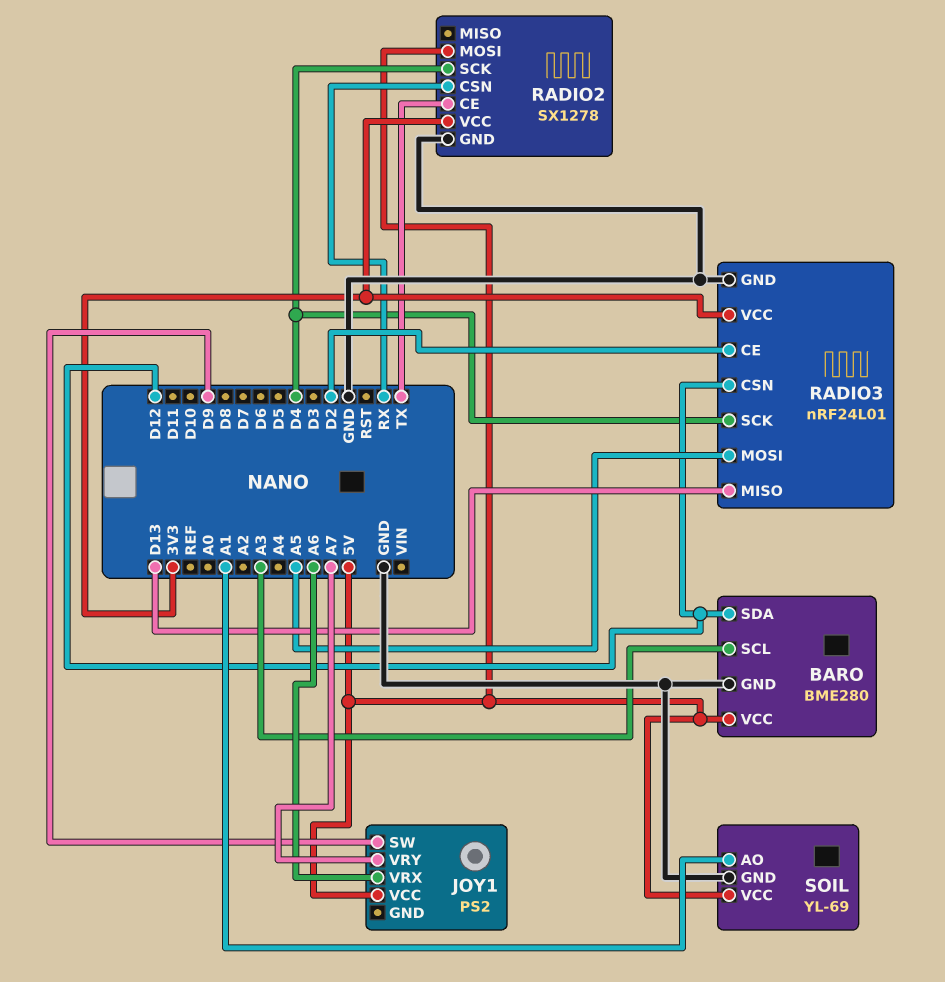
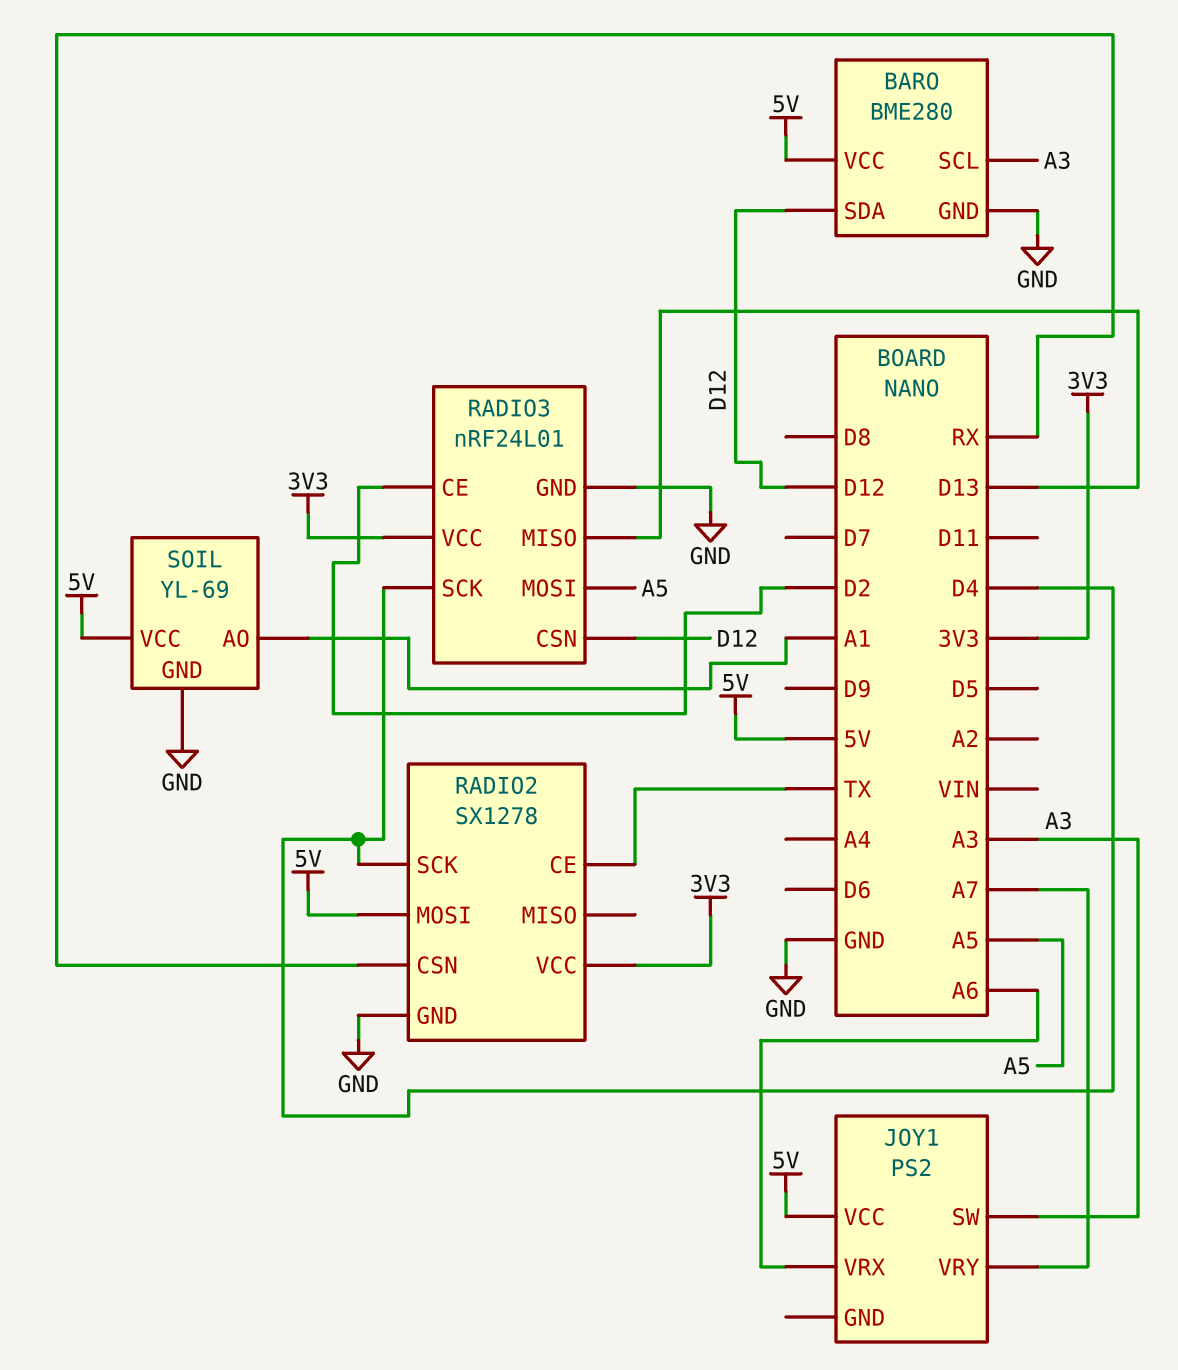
JOY1 pin SW: D9 -> A3

